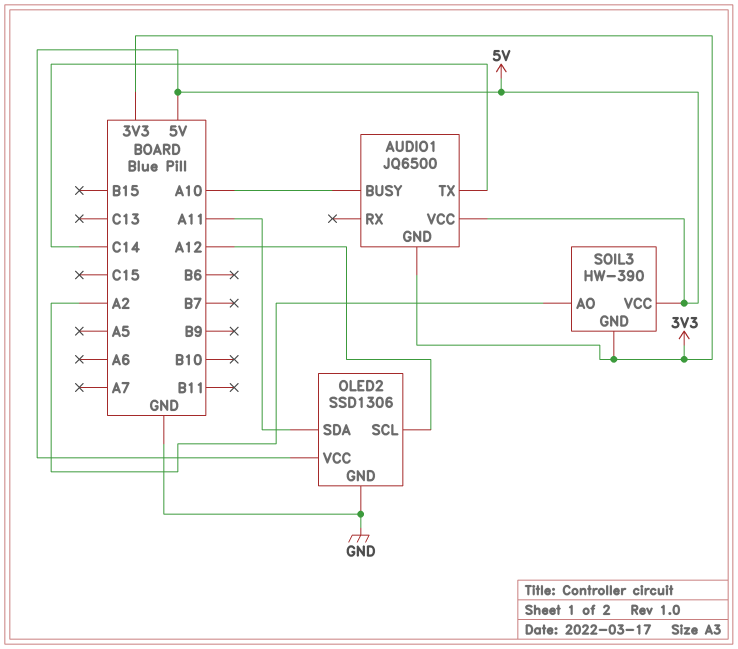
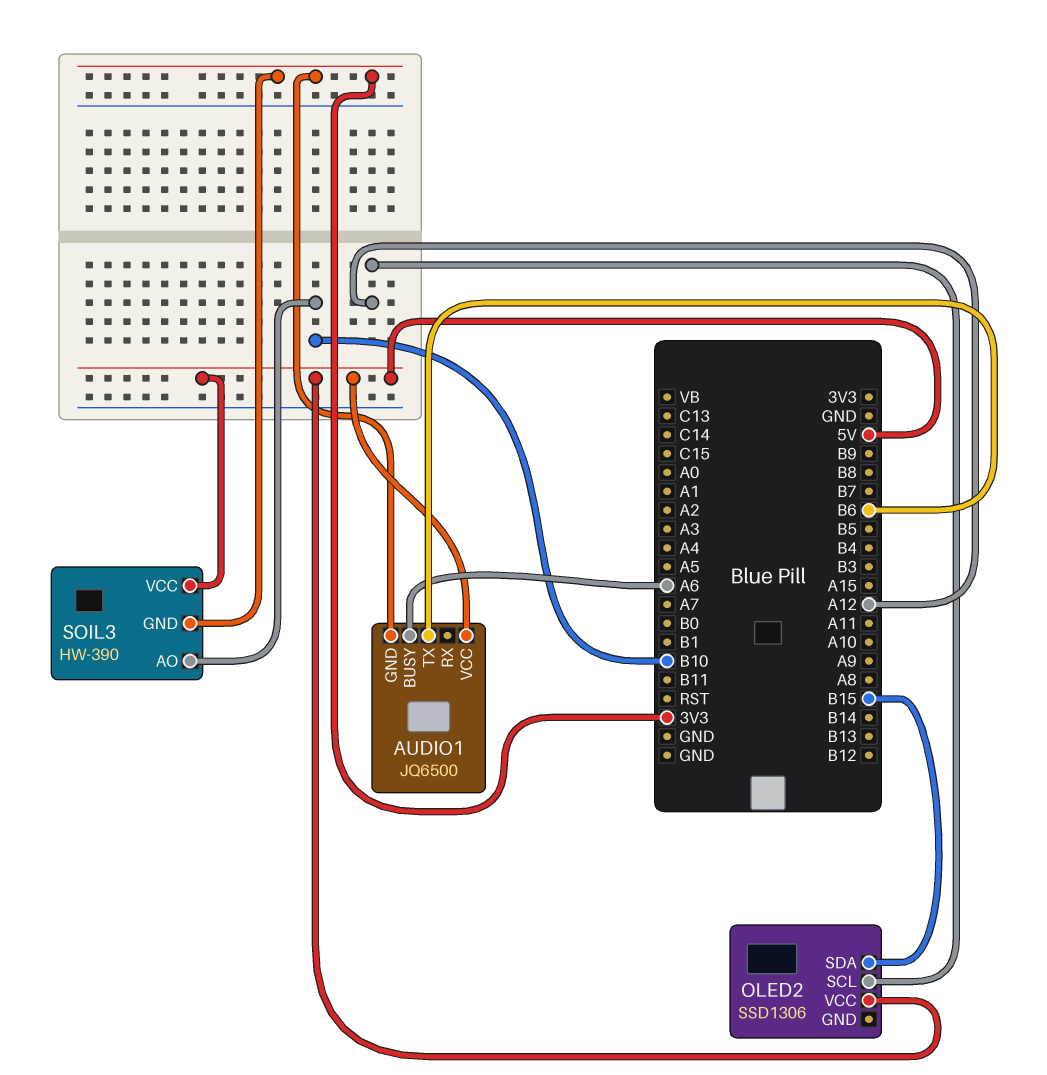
AUDIO1 pin BUSY: A10 -> A6
AUDIO1 pin TX: C14 -> B6
OLED2 pin GND: GND -> none
OLED2 pin SDA: A11 -> B15
SOIL3 pin AO: A2 -> B10

